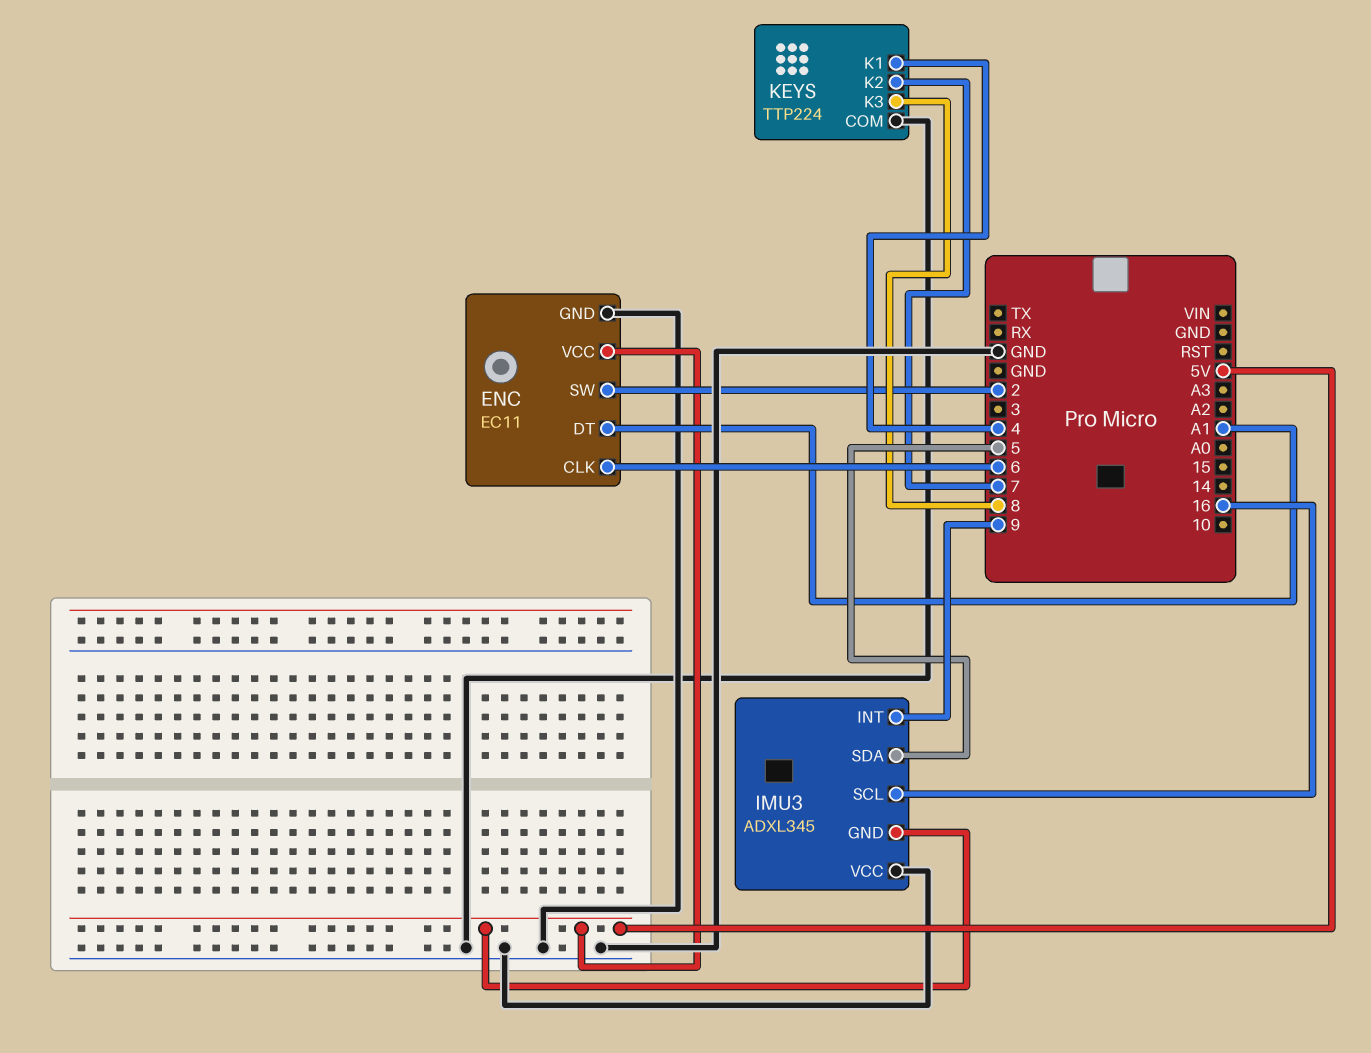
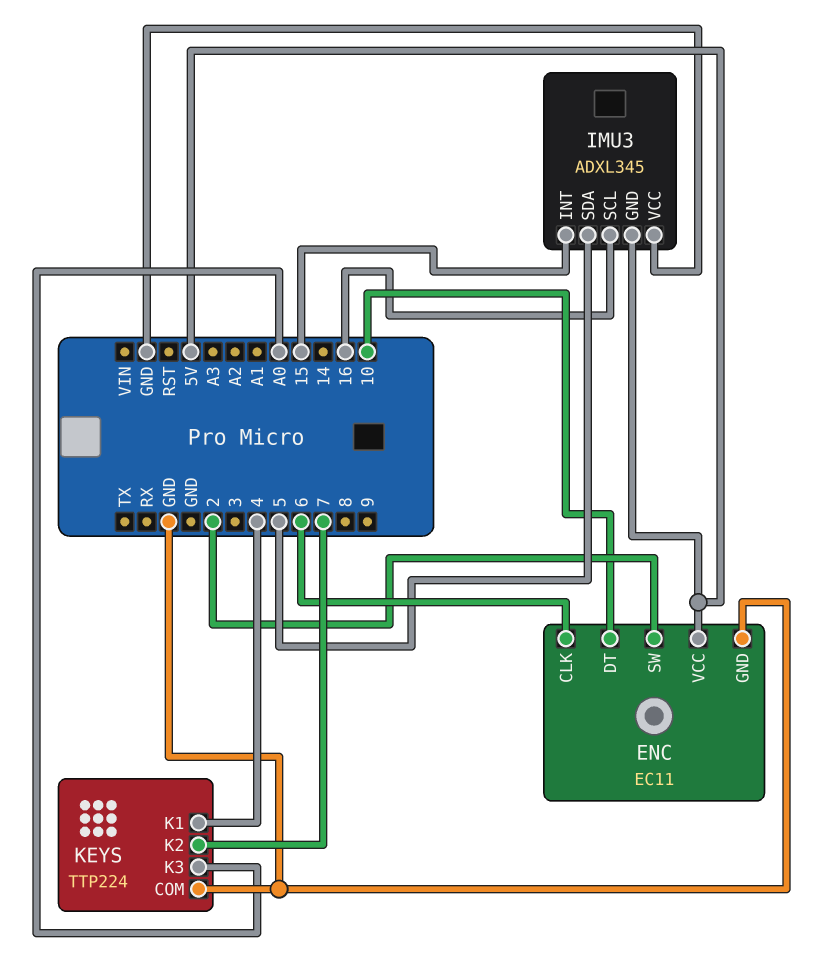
ENC pin DT: A1 -> 10
IMU3 pin INT: 9 -> 15
KEYS pin K3: 8 -> A0

